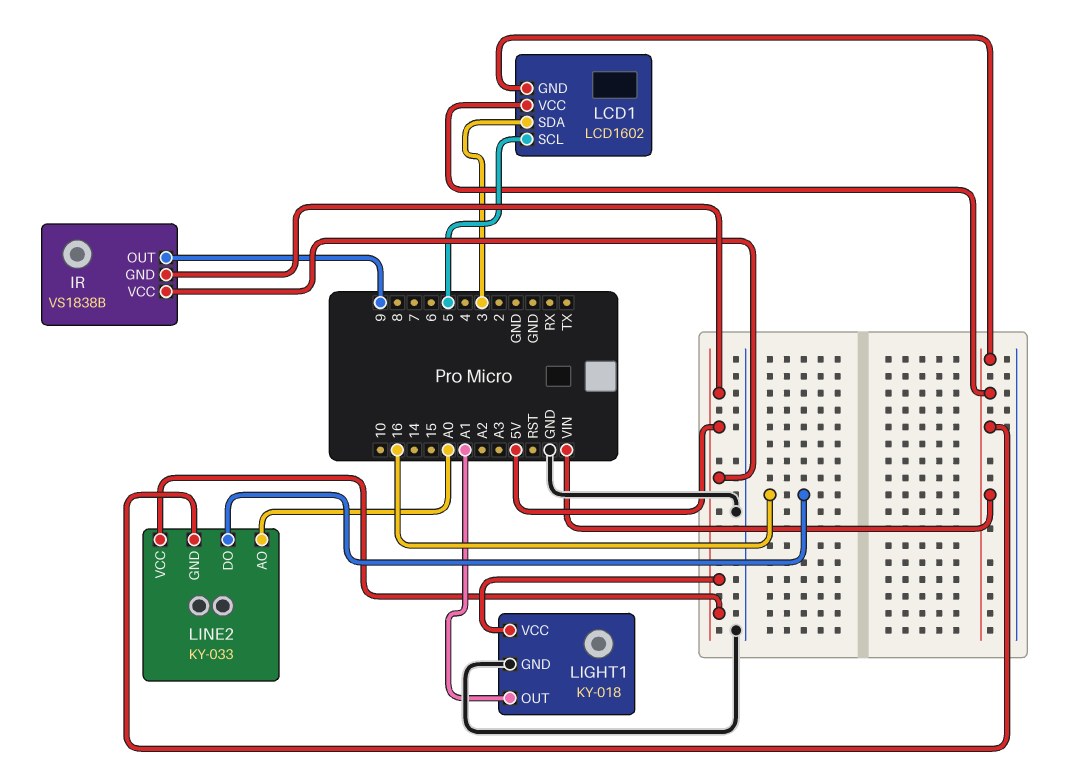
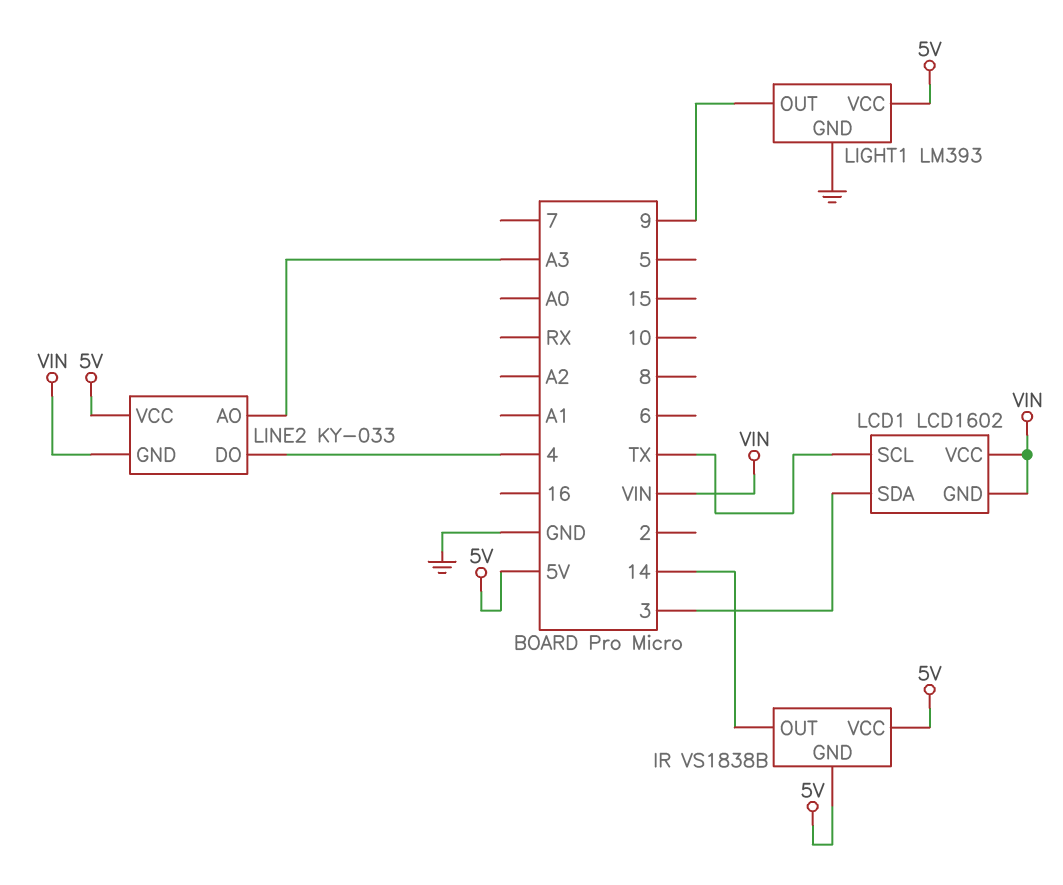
IR pin OUT: 9 -> 14
LCD1 pin SCL: 5 -> TX
LIGHT1: KY-018 -> LM393
LIGHT1 pin OUT: A1 -> 9
LINE2 pin AO: A0 -> A3
LINE2 pin DO: 16 -> 4

